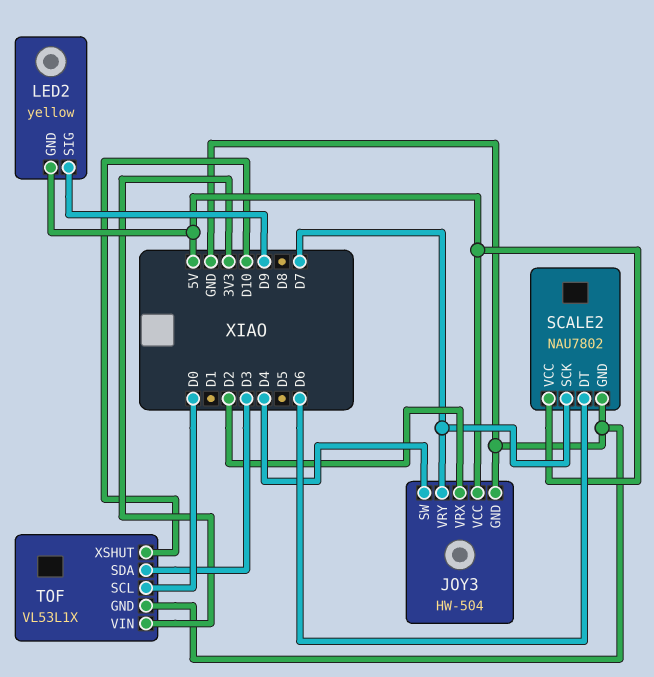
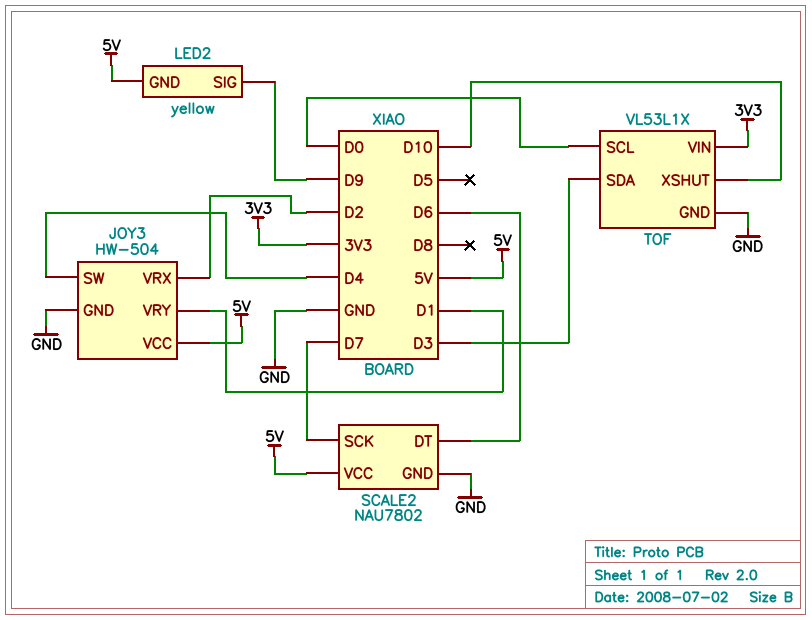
JOY3 pin VRY: D7 -> D1

